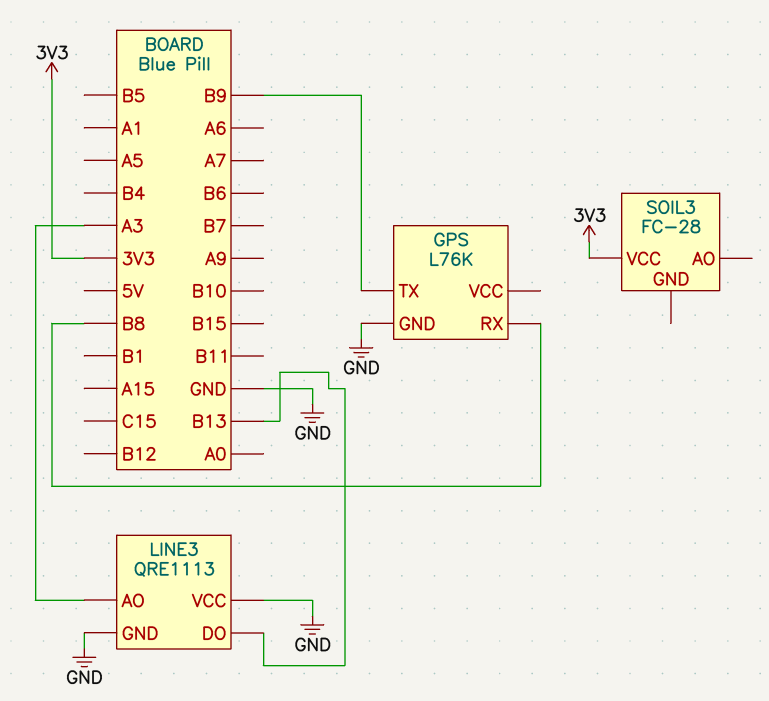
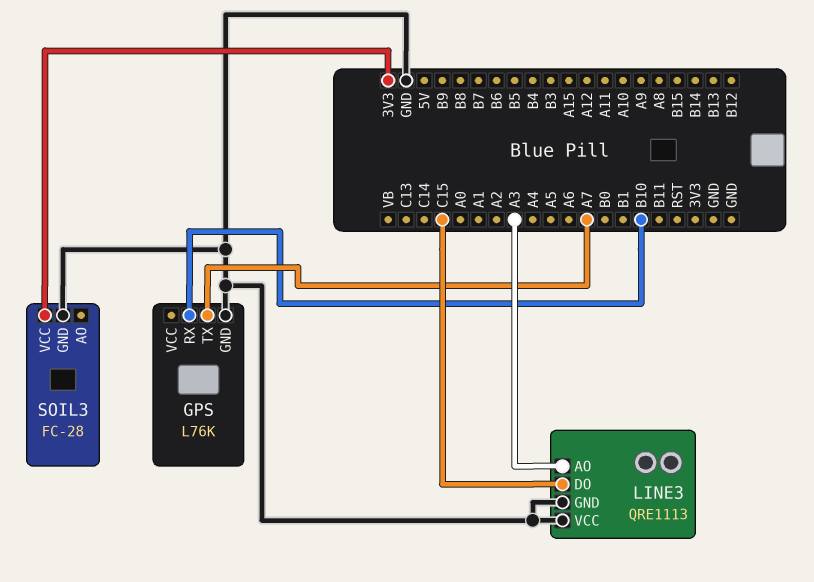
GPS pin RX: B8 -> B10
GPS pin TX: B9 -> A7
LINE3 pin DO: B13 -> C15
SOIL3 pin GND: none -> GND

